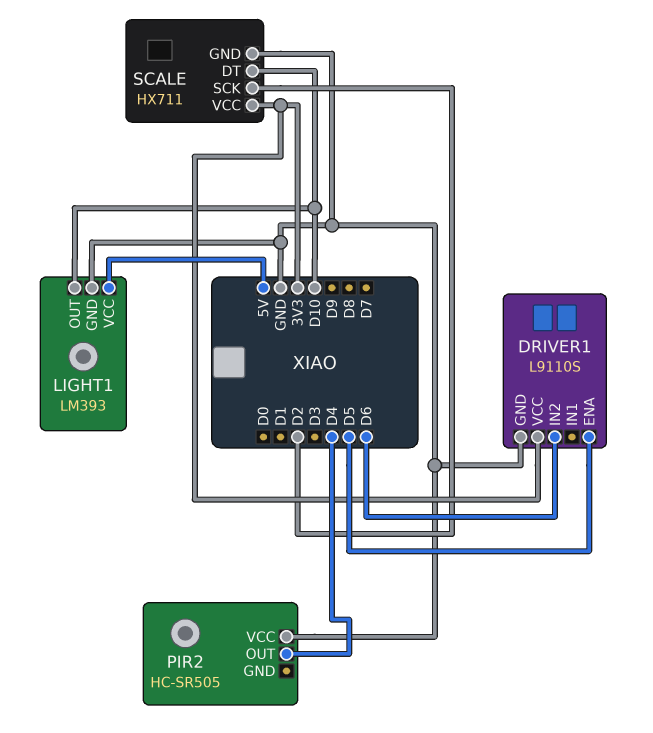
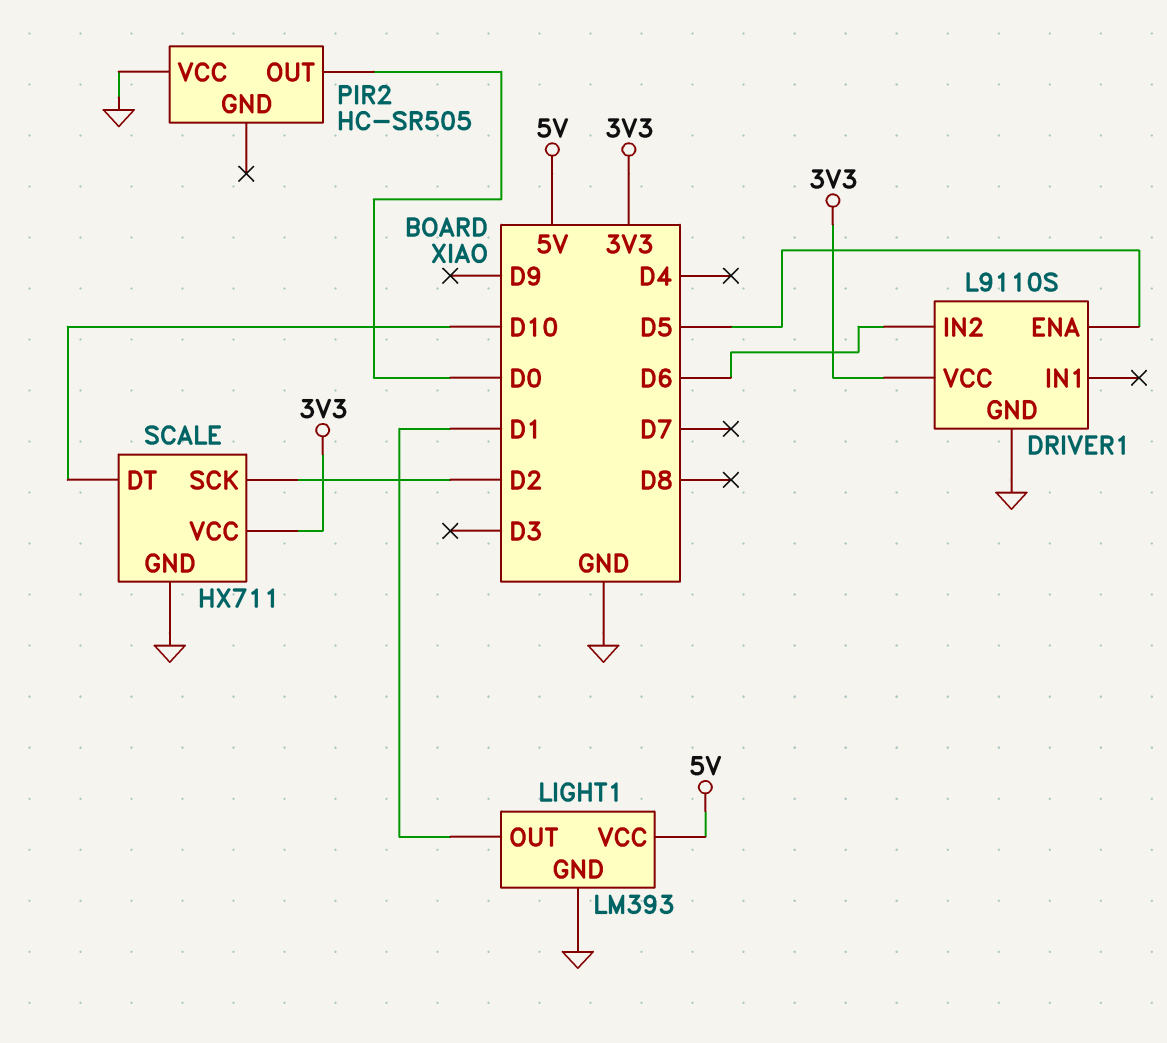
LIGHT1 pin OUT: D10 -> D1
PIR2 pin OUT: D4 -> D0

